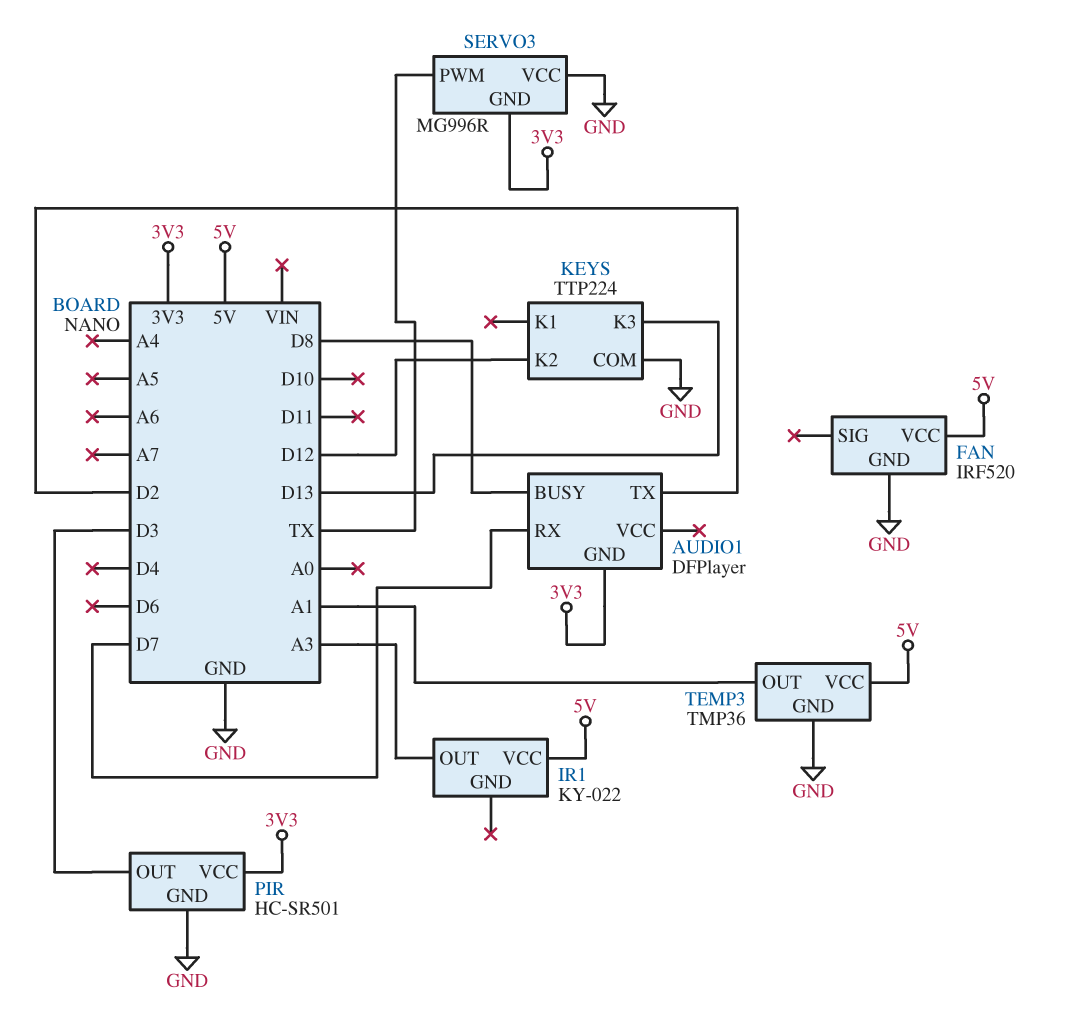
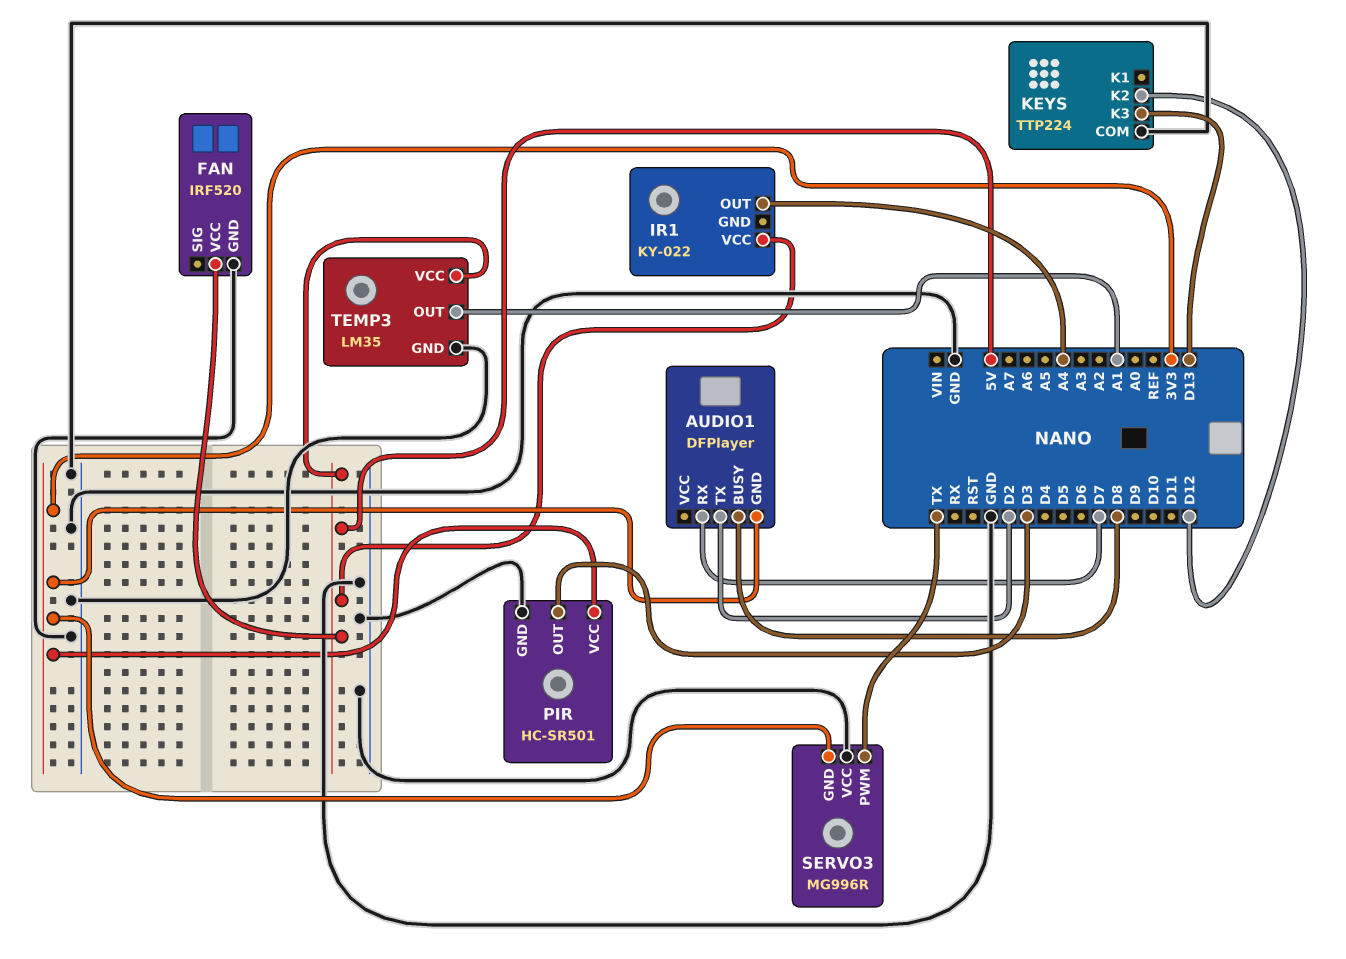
IR1 pin OUT: A3 -> A4
TEMP3: TMP36 -> LM35

